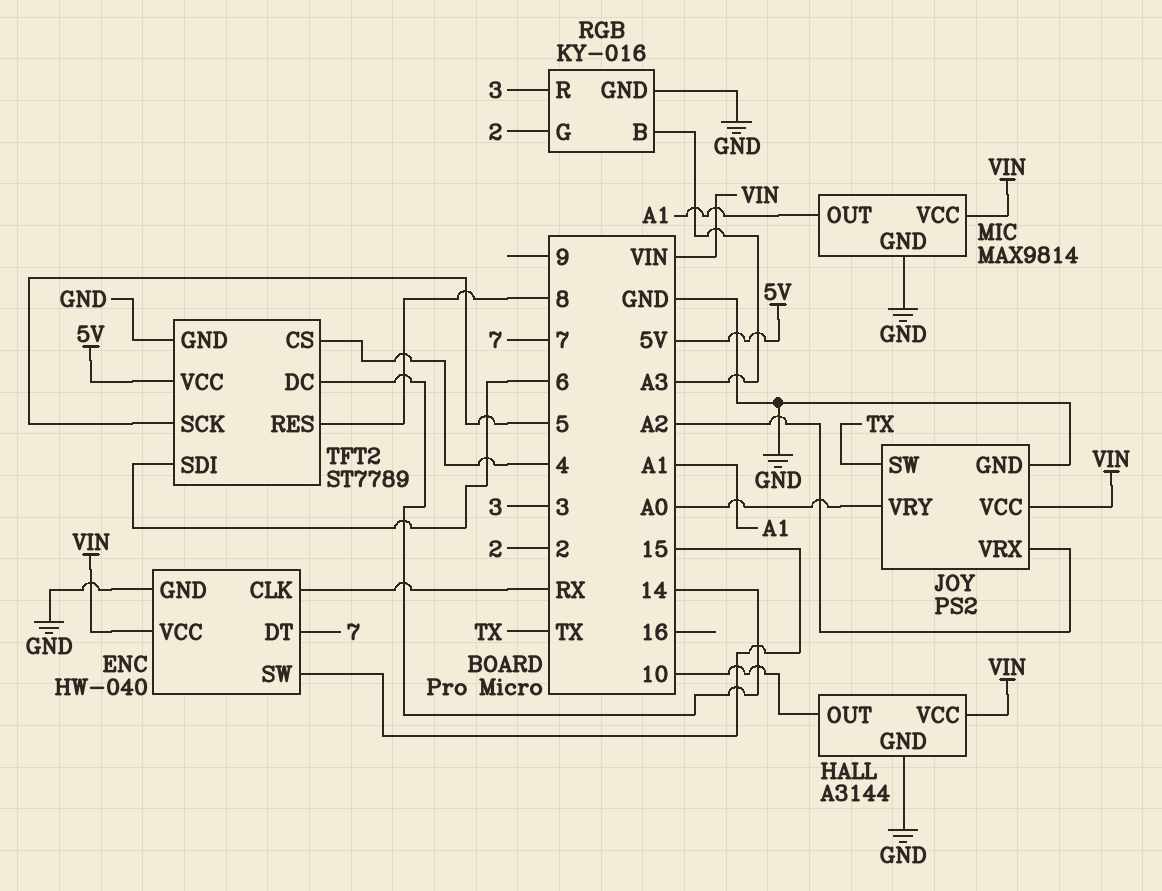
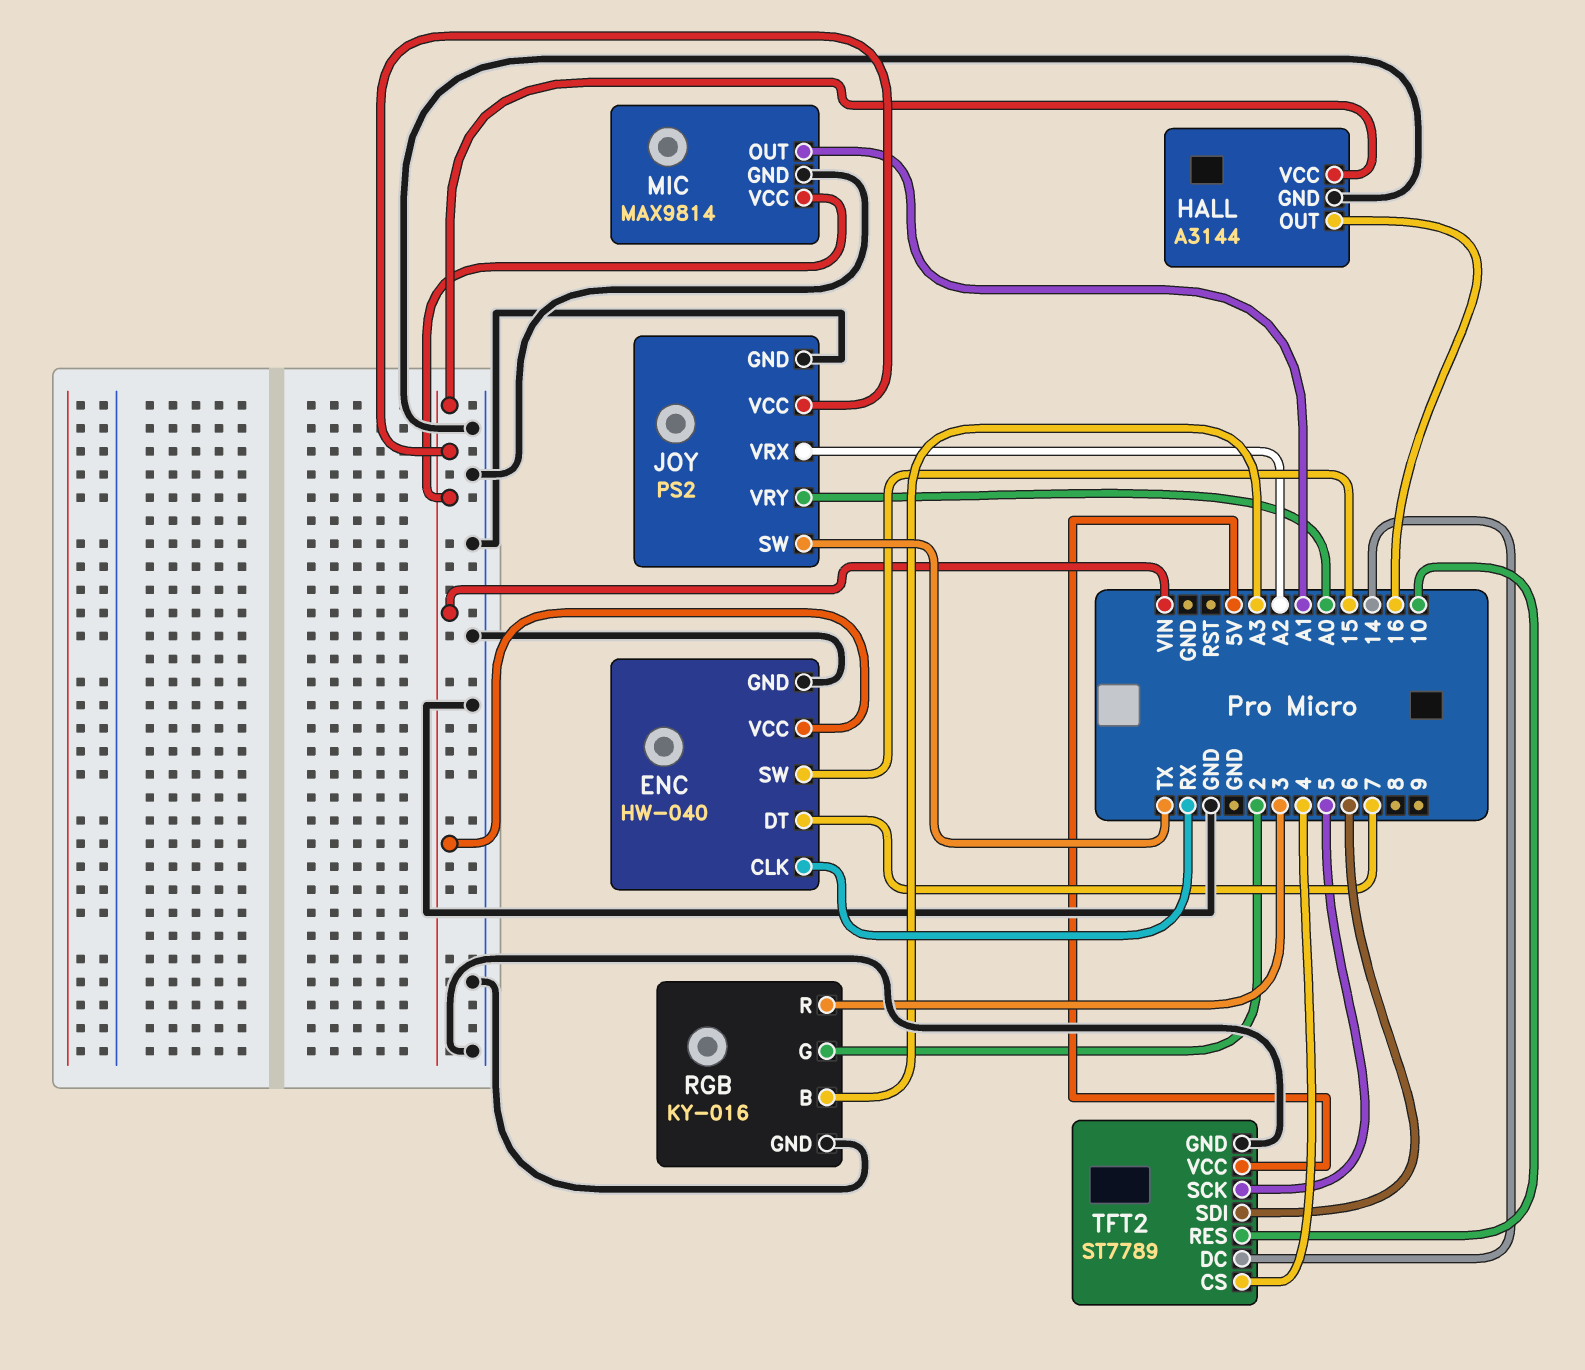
HALL pin OUT: 10 -> 16
TFT2 pin RES: 8 -> 10

